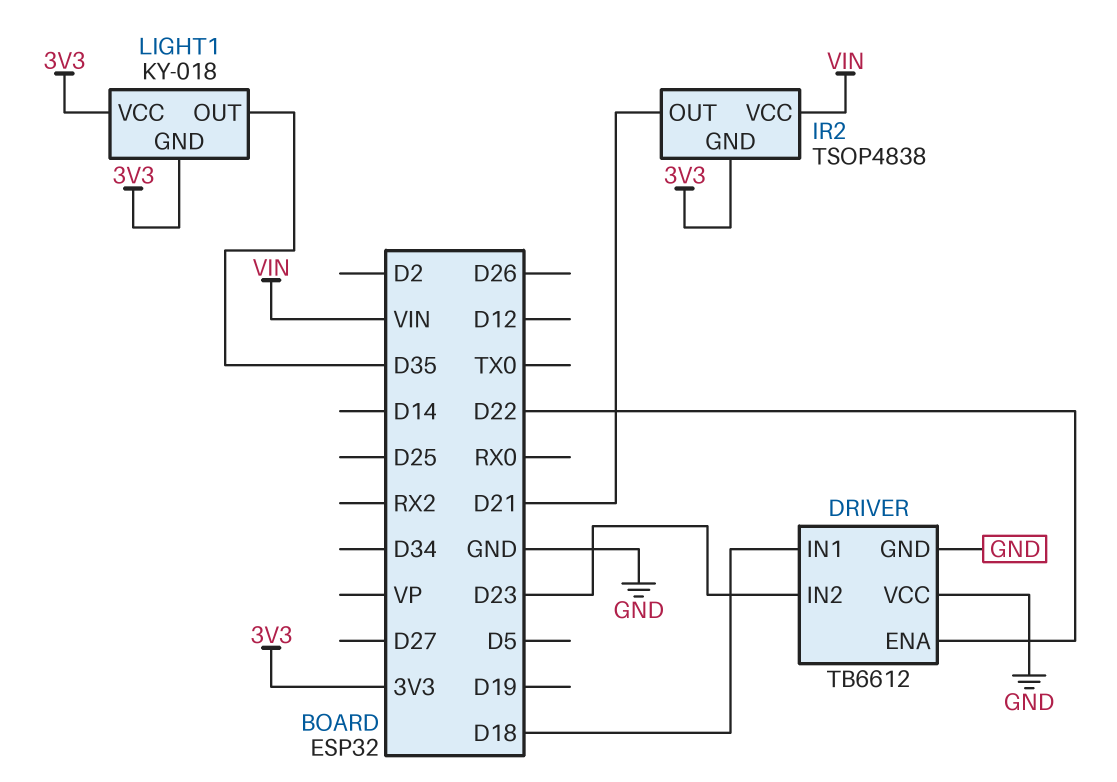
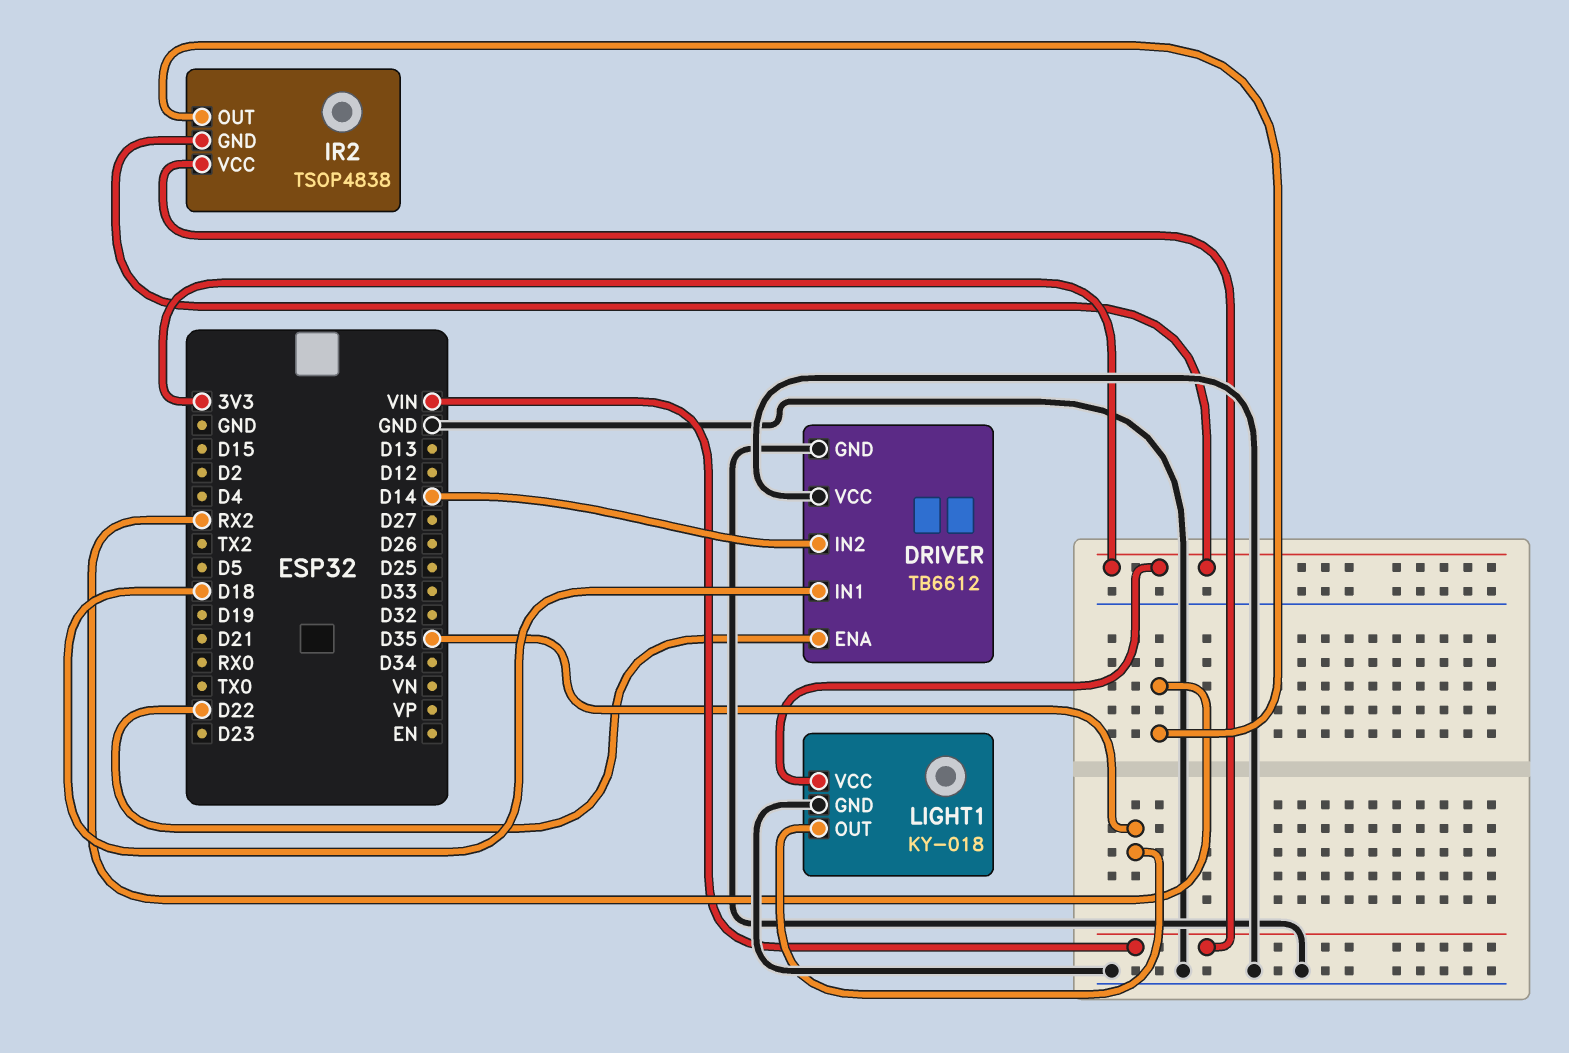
DRIVER pin IN2: D23 -> D14
IR2 pin OUT: D21 -> RX2
LIGHT1 pin GND: 3V3 -> GND

